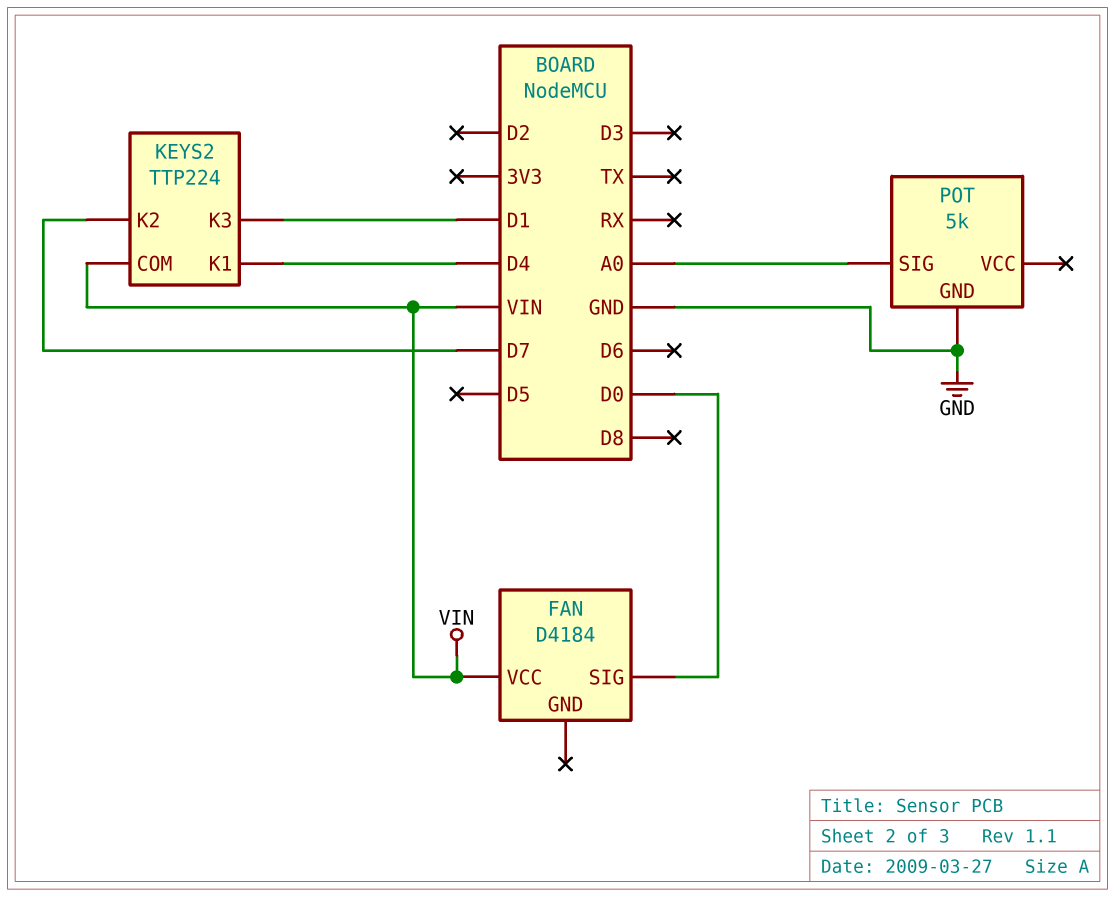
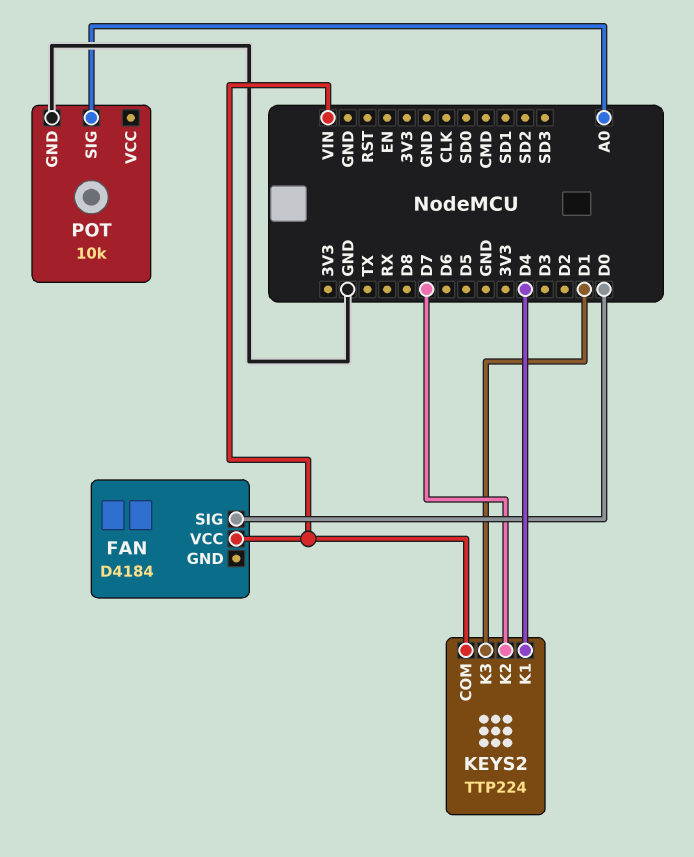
POT: 5k -> 10k

